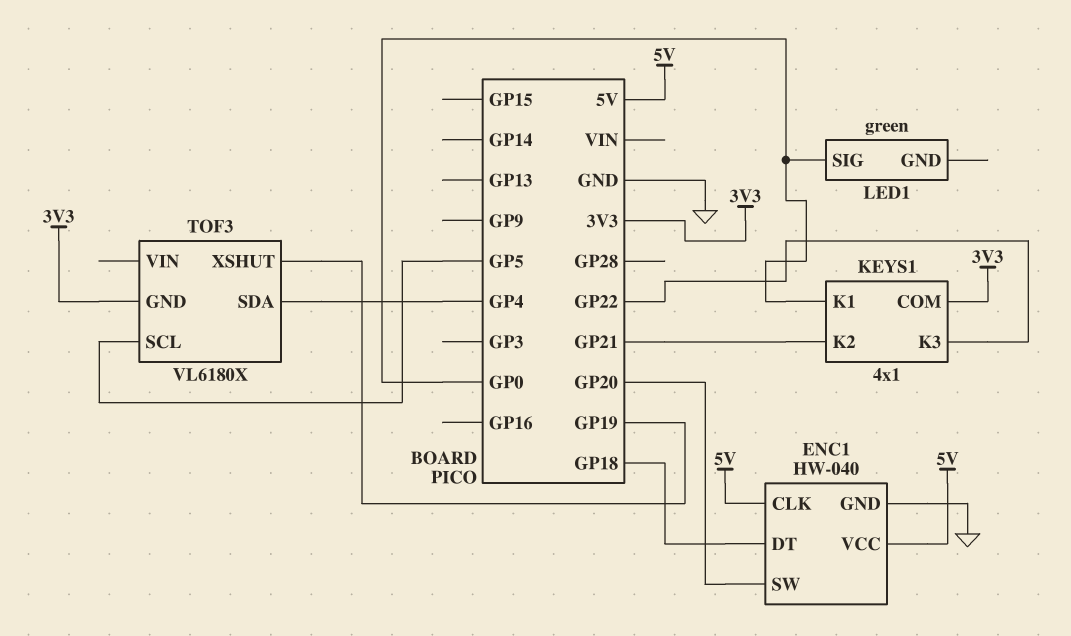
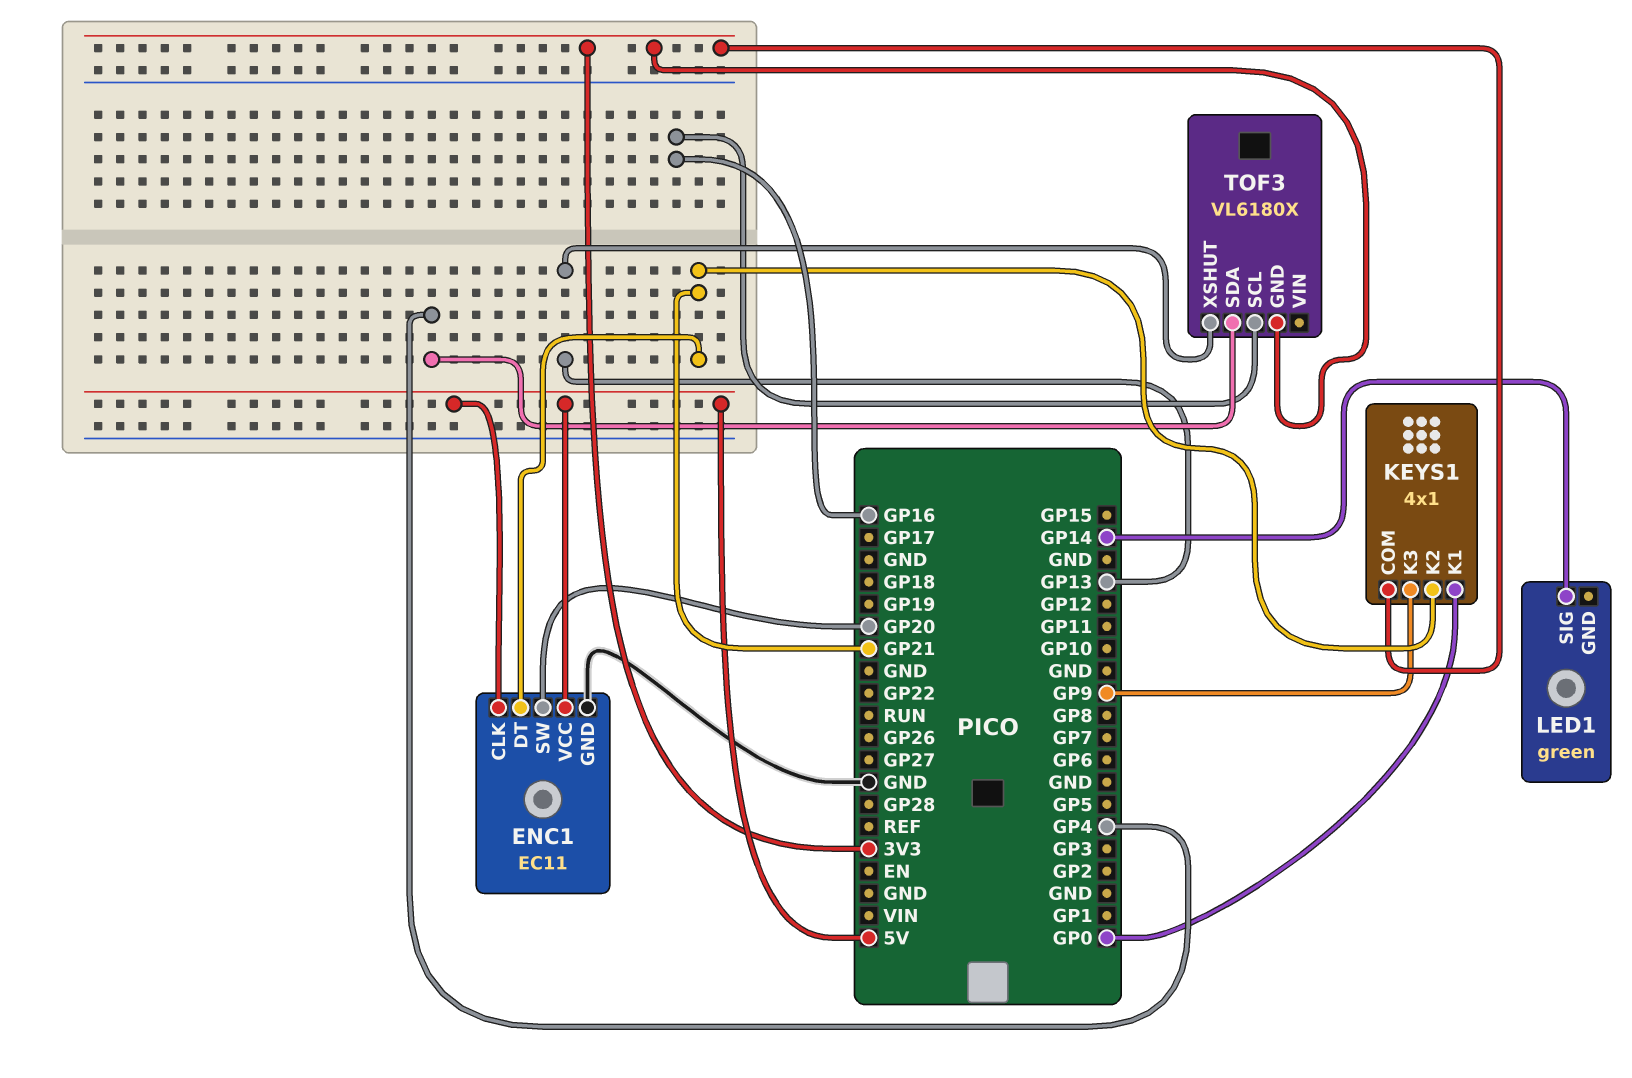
ENC1: HW-040 -> EC11
ENC1 pin DT: GP18 -> GP21
KEYS1 pin K3: GP22 -> GP9
LED1 pin SIG: GP0 -> GP14
TOF3 pin SCL: GP5 -> GP16
TOF3 pin XSHUT: GP19 -> GP13

